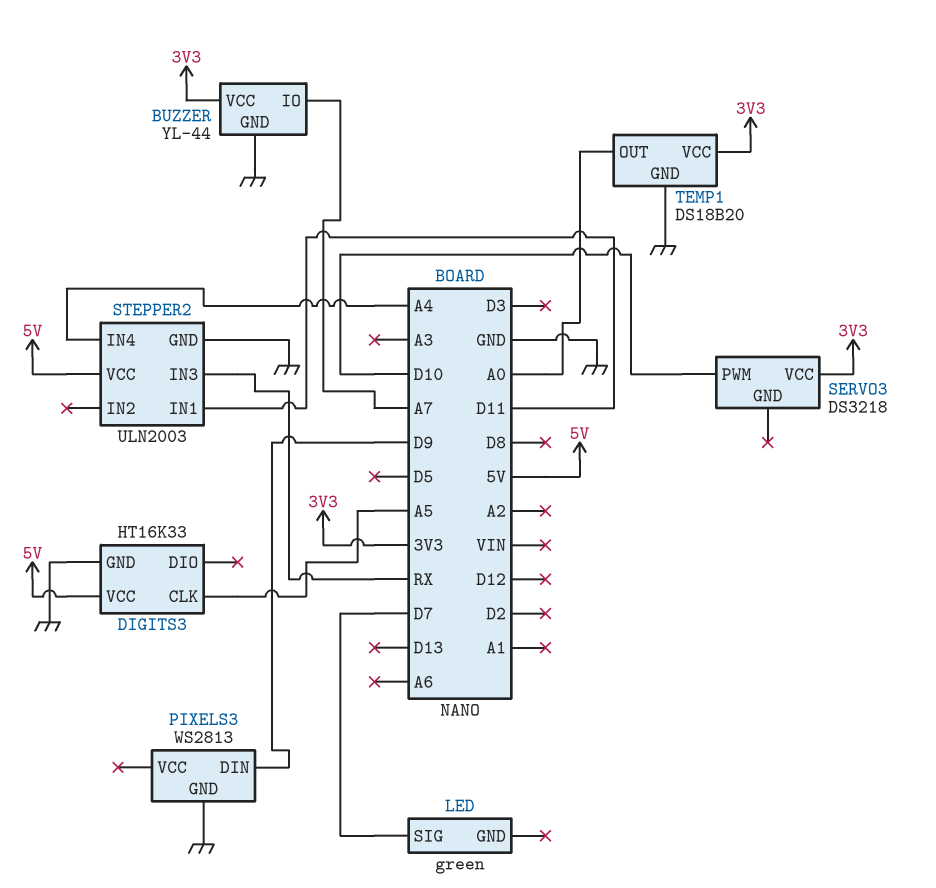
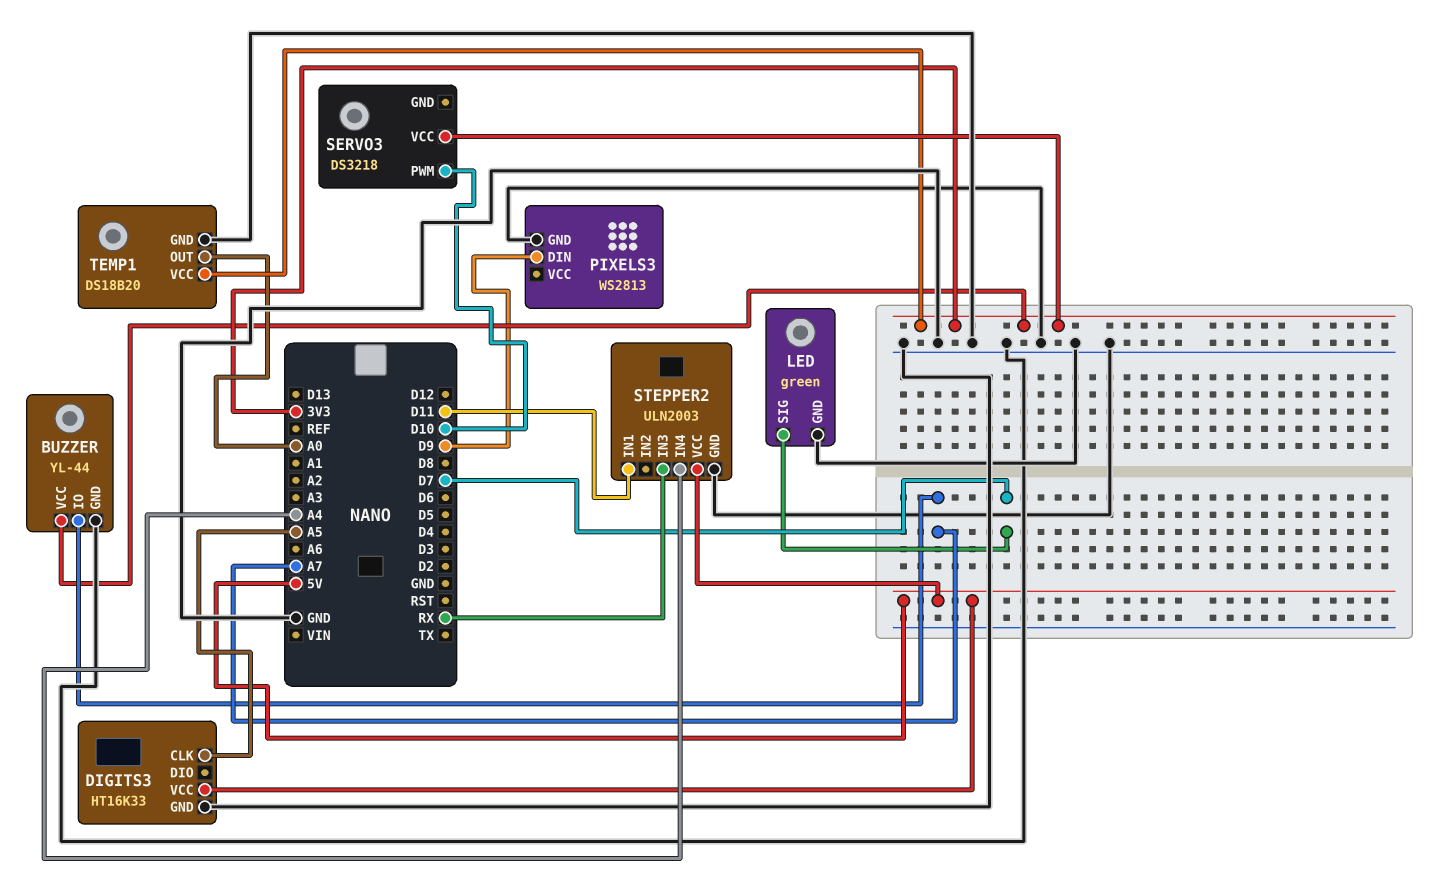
LED pin GND: none -> GND

